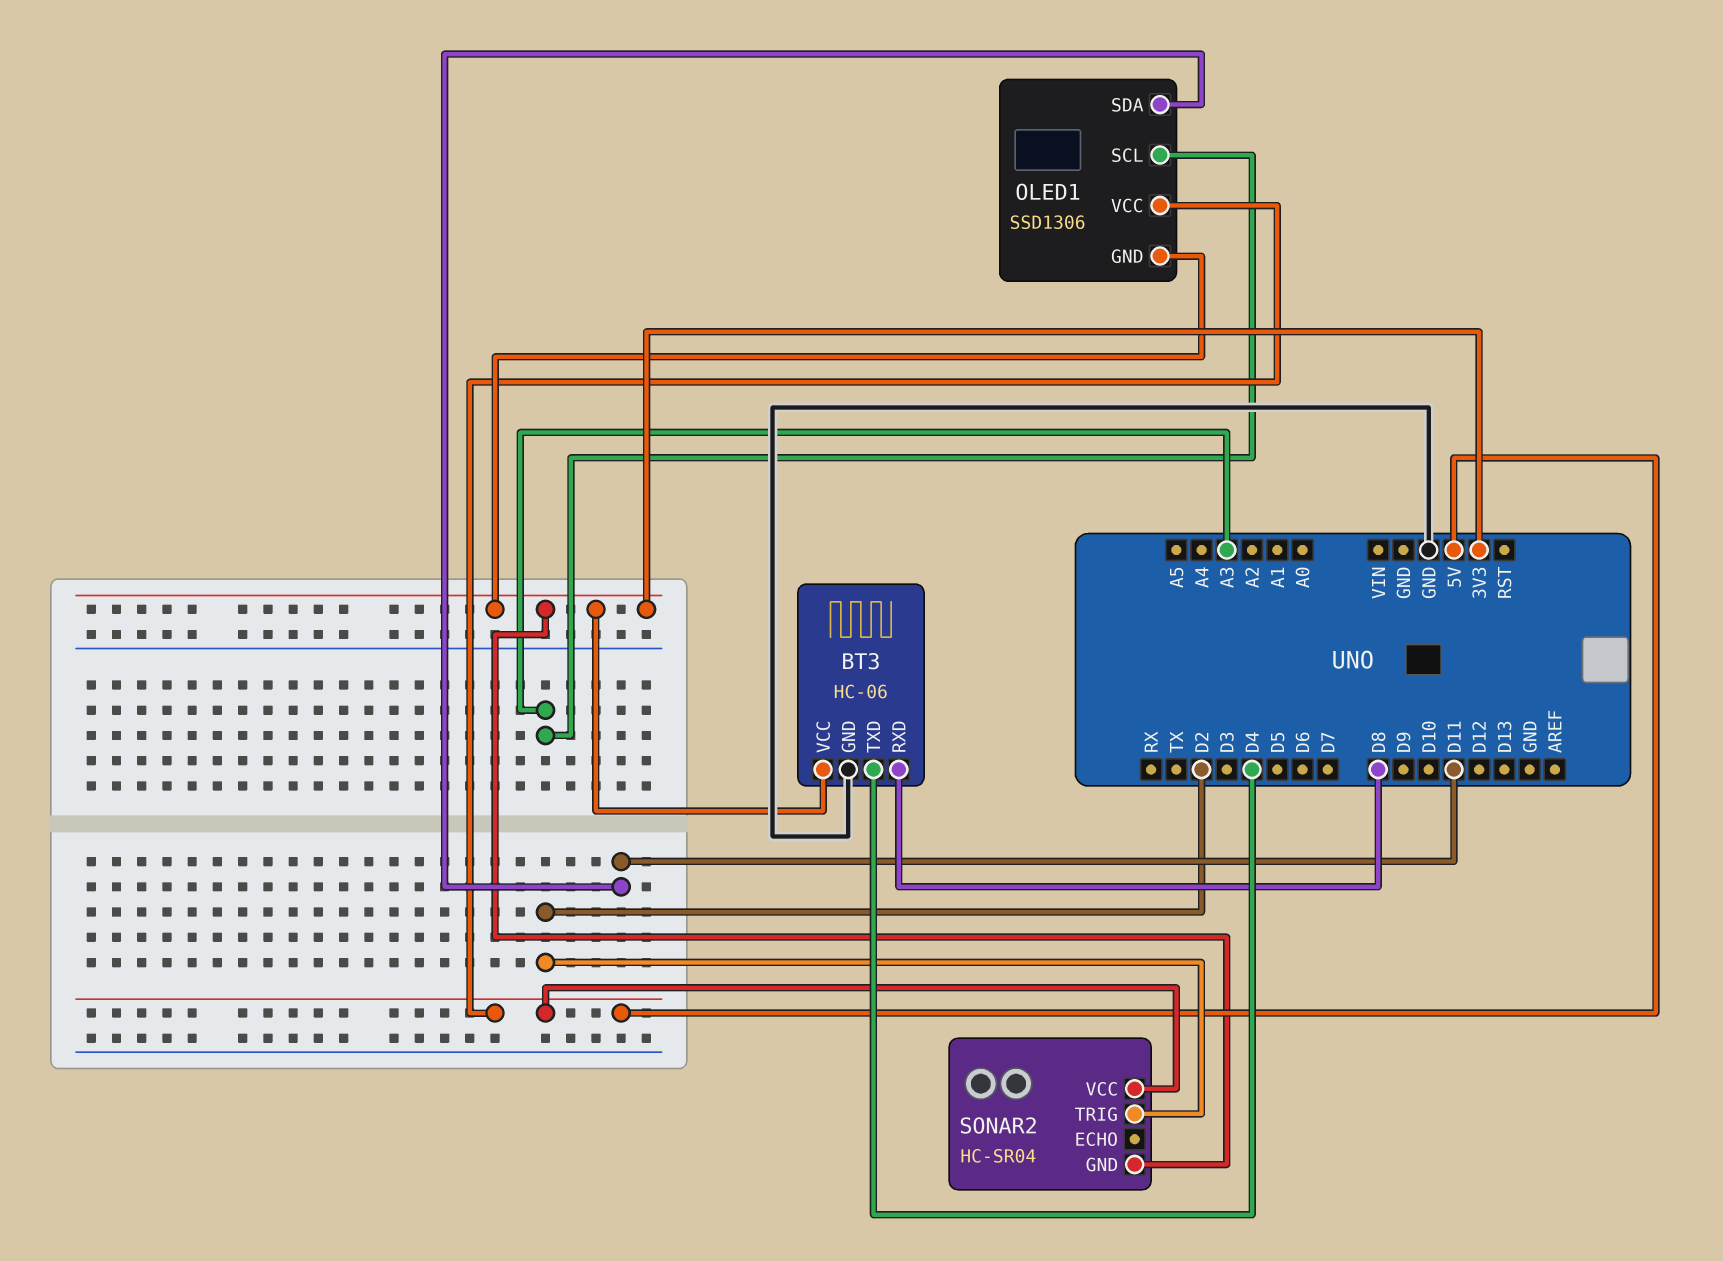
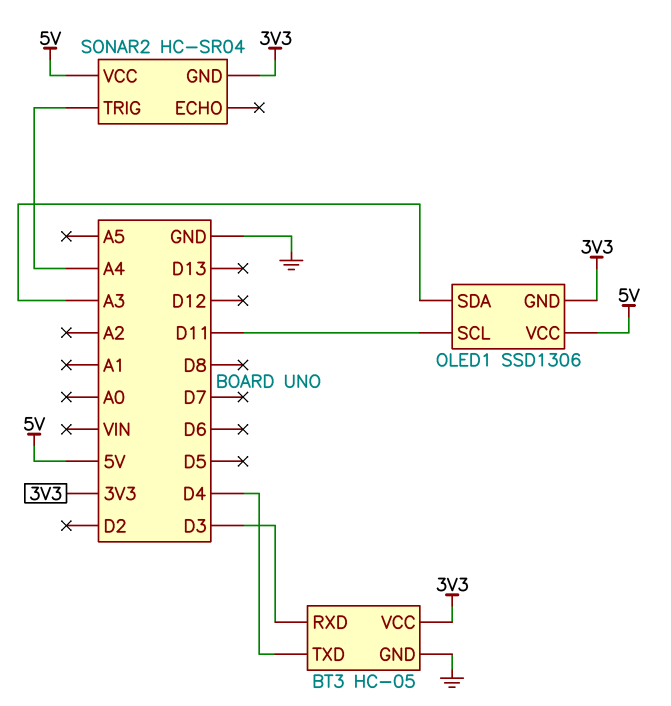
BT3: HC-06 -> HC-05
BT3 pin RXD: D8 -> D3
OLED1 pin SCL: A3 -> D11
OLED1 pin SDA: D11 -> A3
SONAR2 pin TRIG: D2 -> A4

